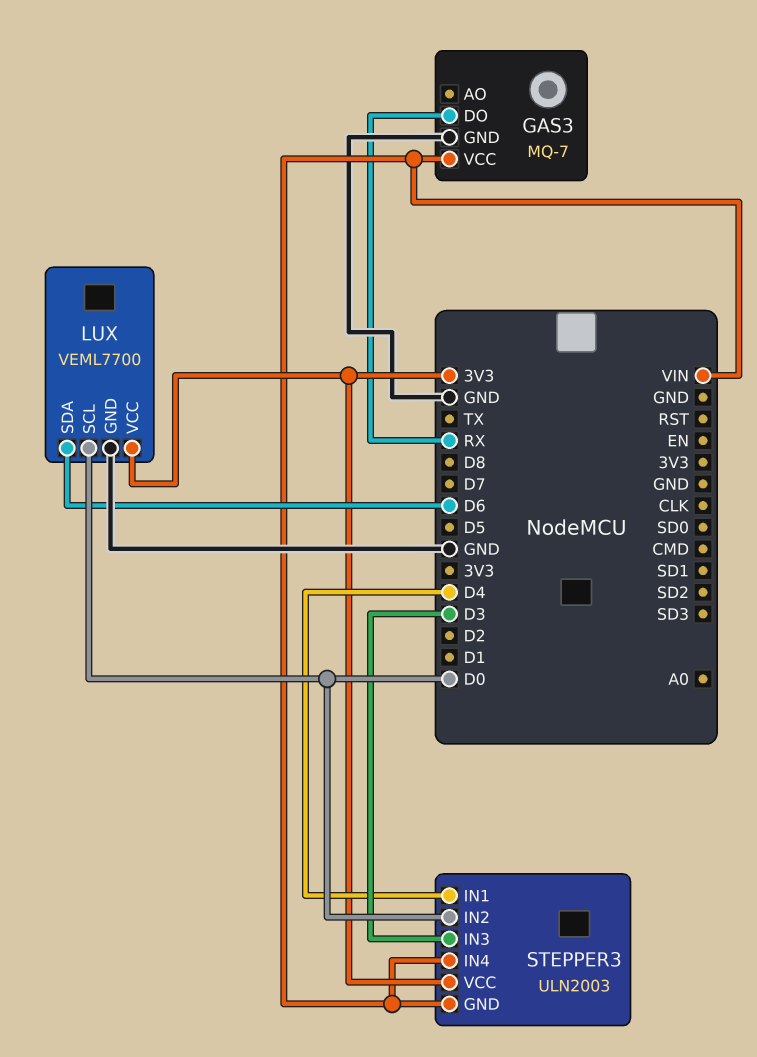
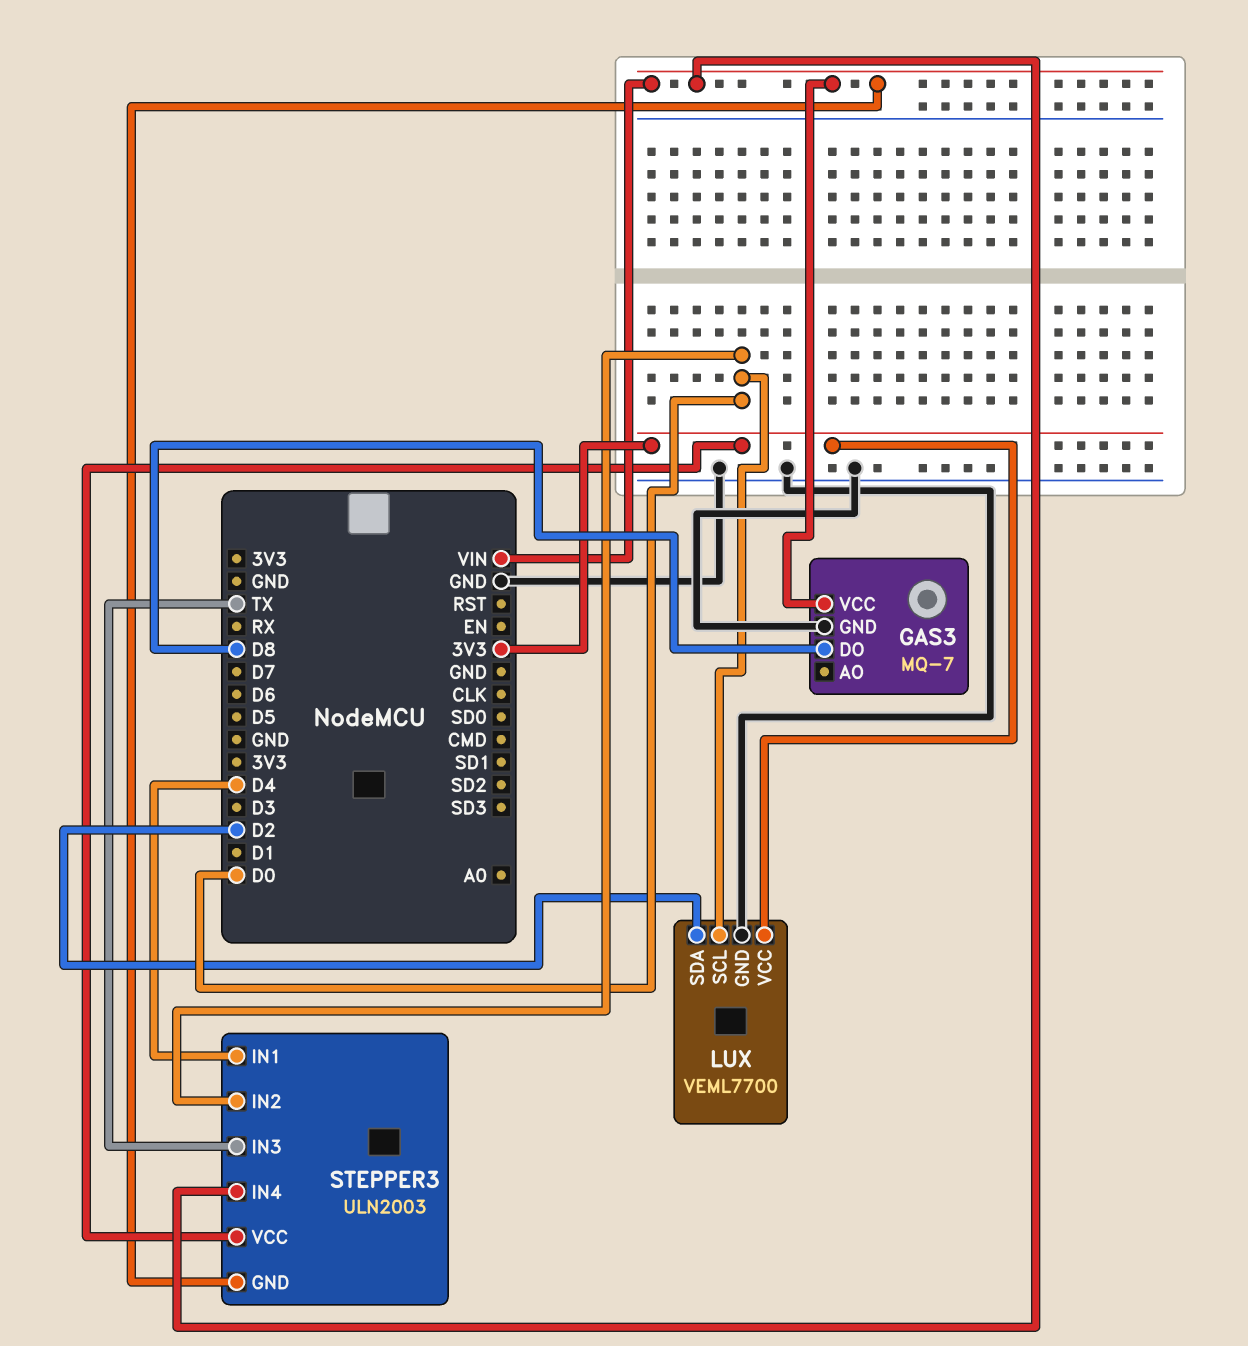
GAS3 pin DO: RX -> D8
LUX pin SDA: D6 -> D2
STEPPER3 pin IN3: D3 -> TX

